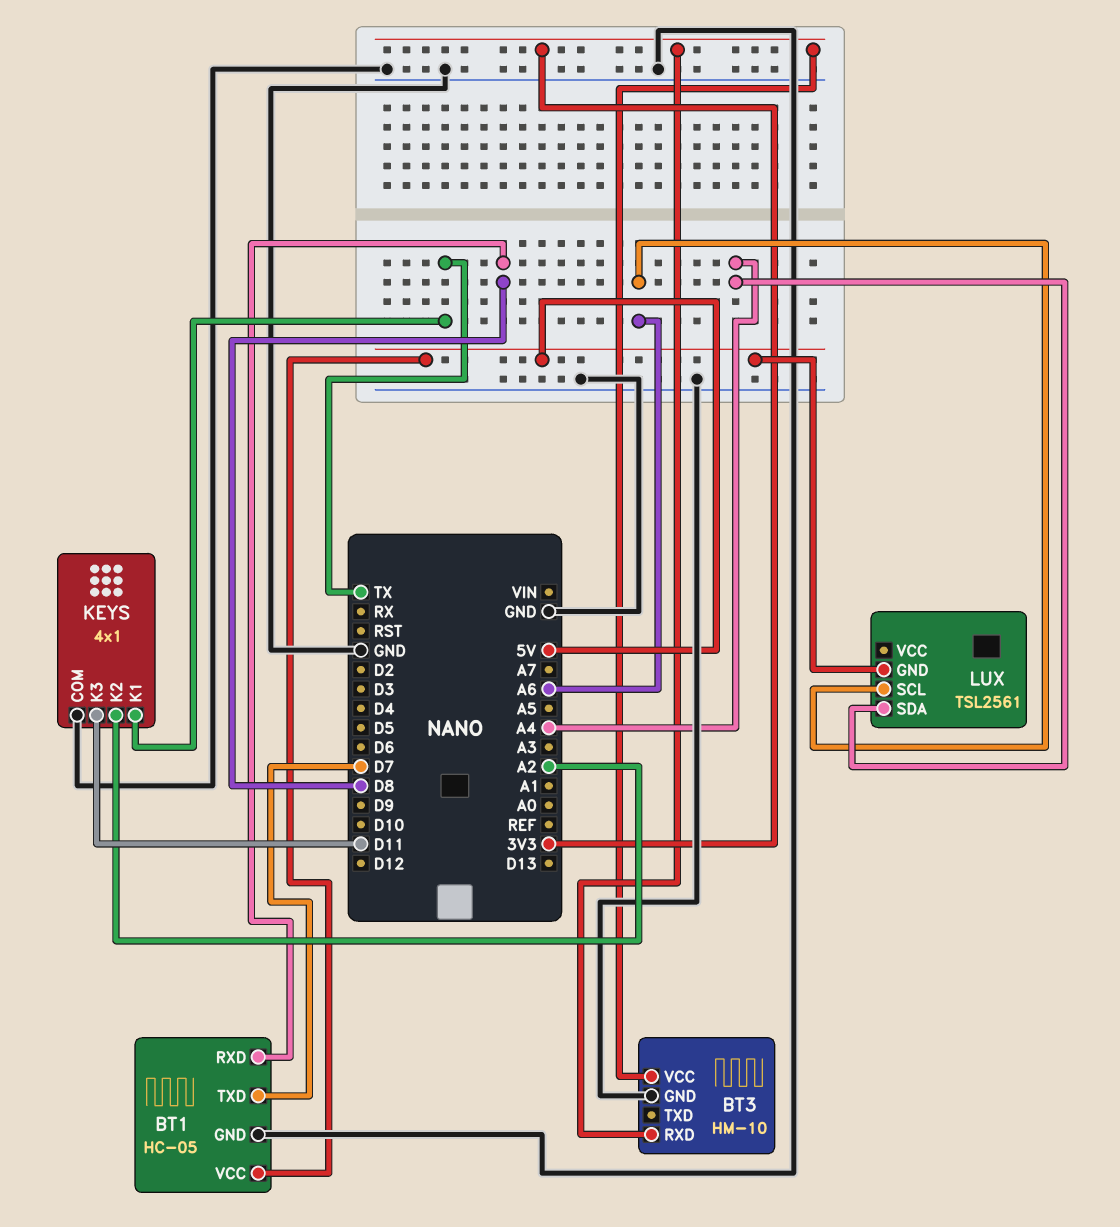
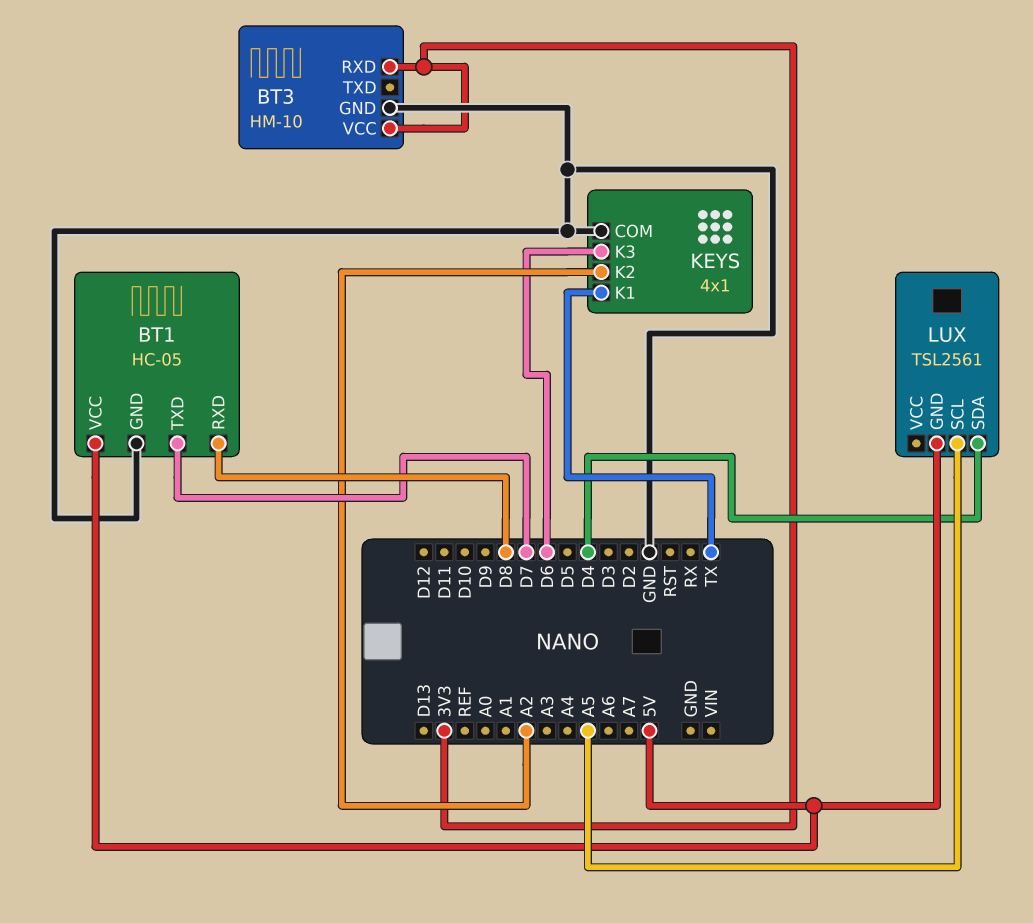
KEYS pin K3: D11 -> D6
LUX pin SCL: A6 -> A5
LUX pin SDA: A4 -> D4

